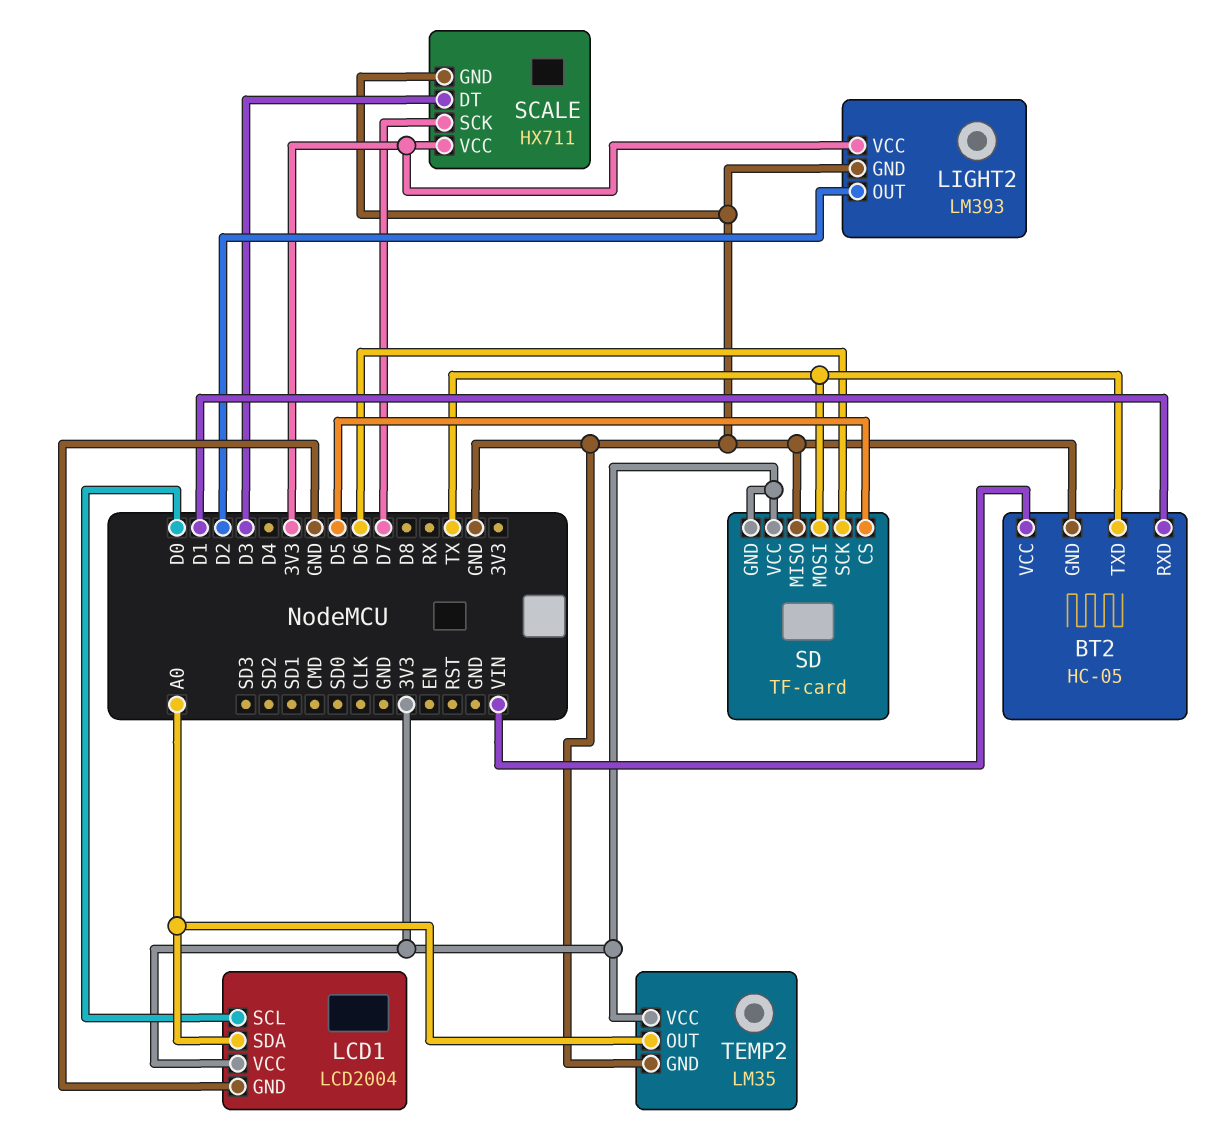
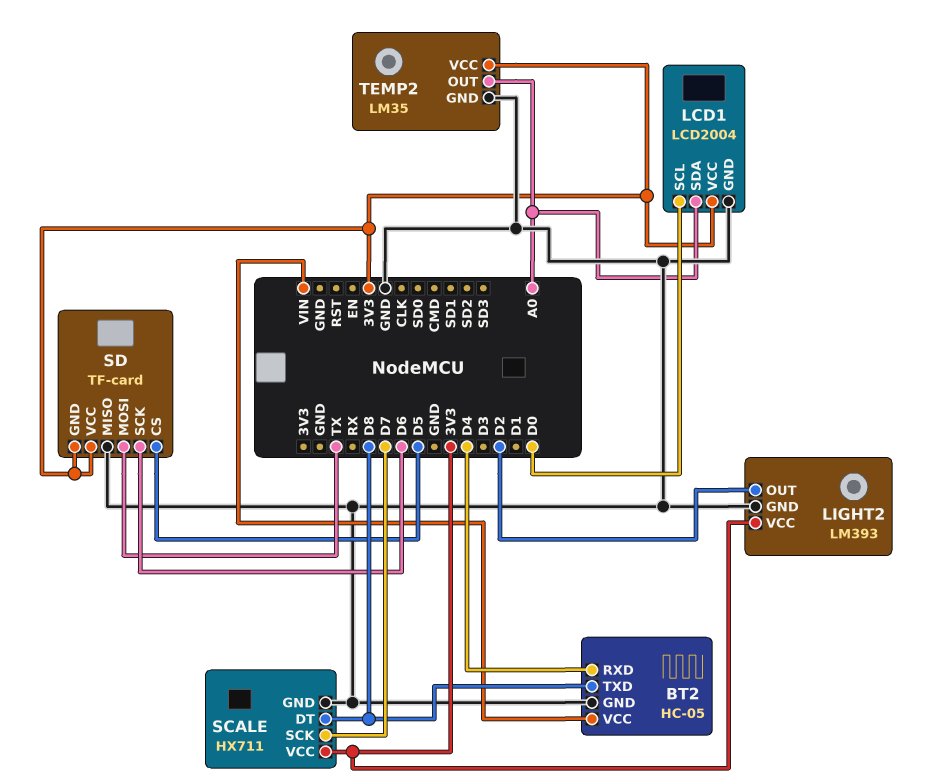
BT2 pin RXD: D1 -> D4
BT2 pin TXD: TX -> D8
SCALE pin DT: D3 -> D8

